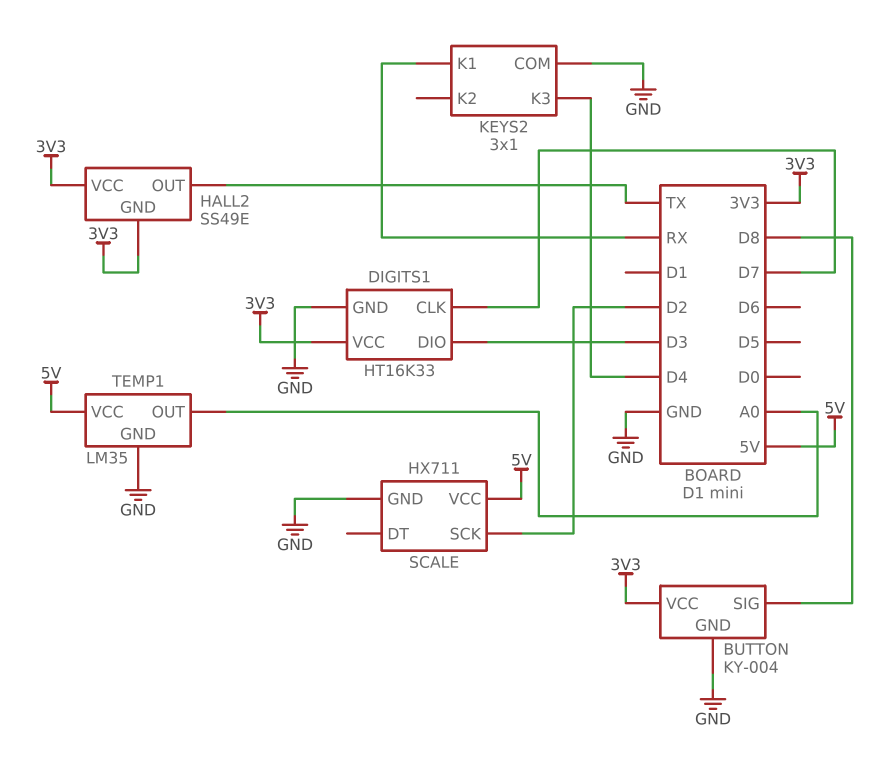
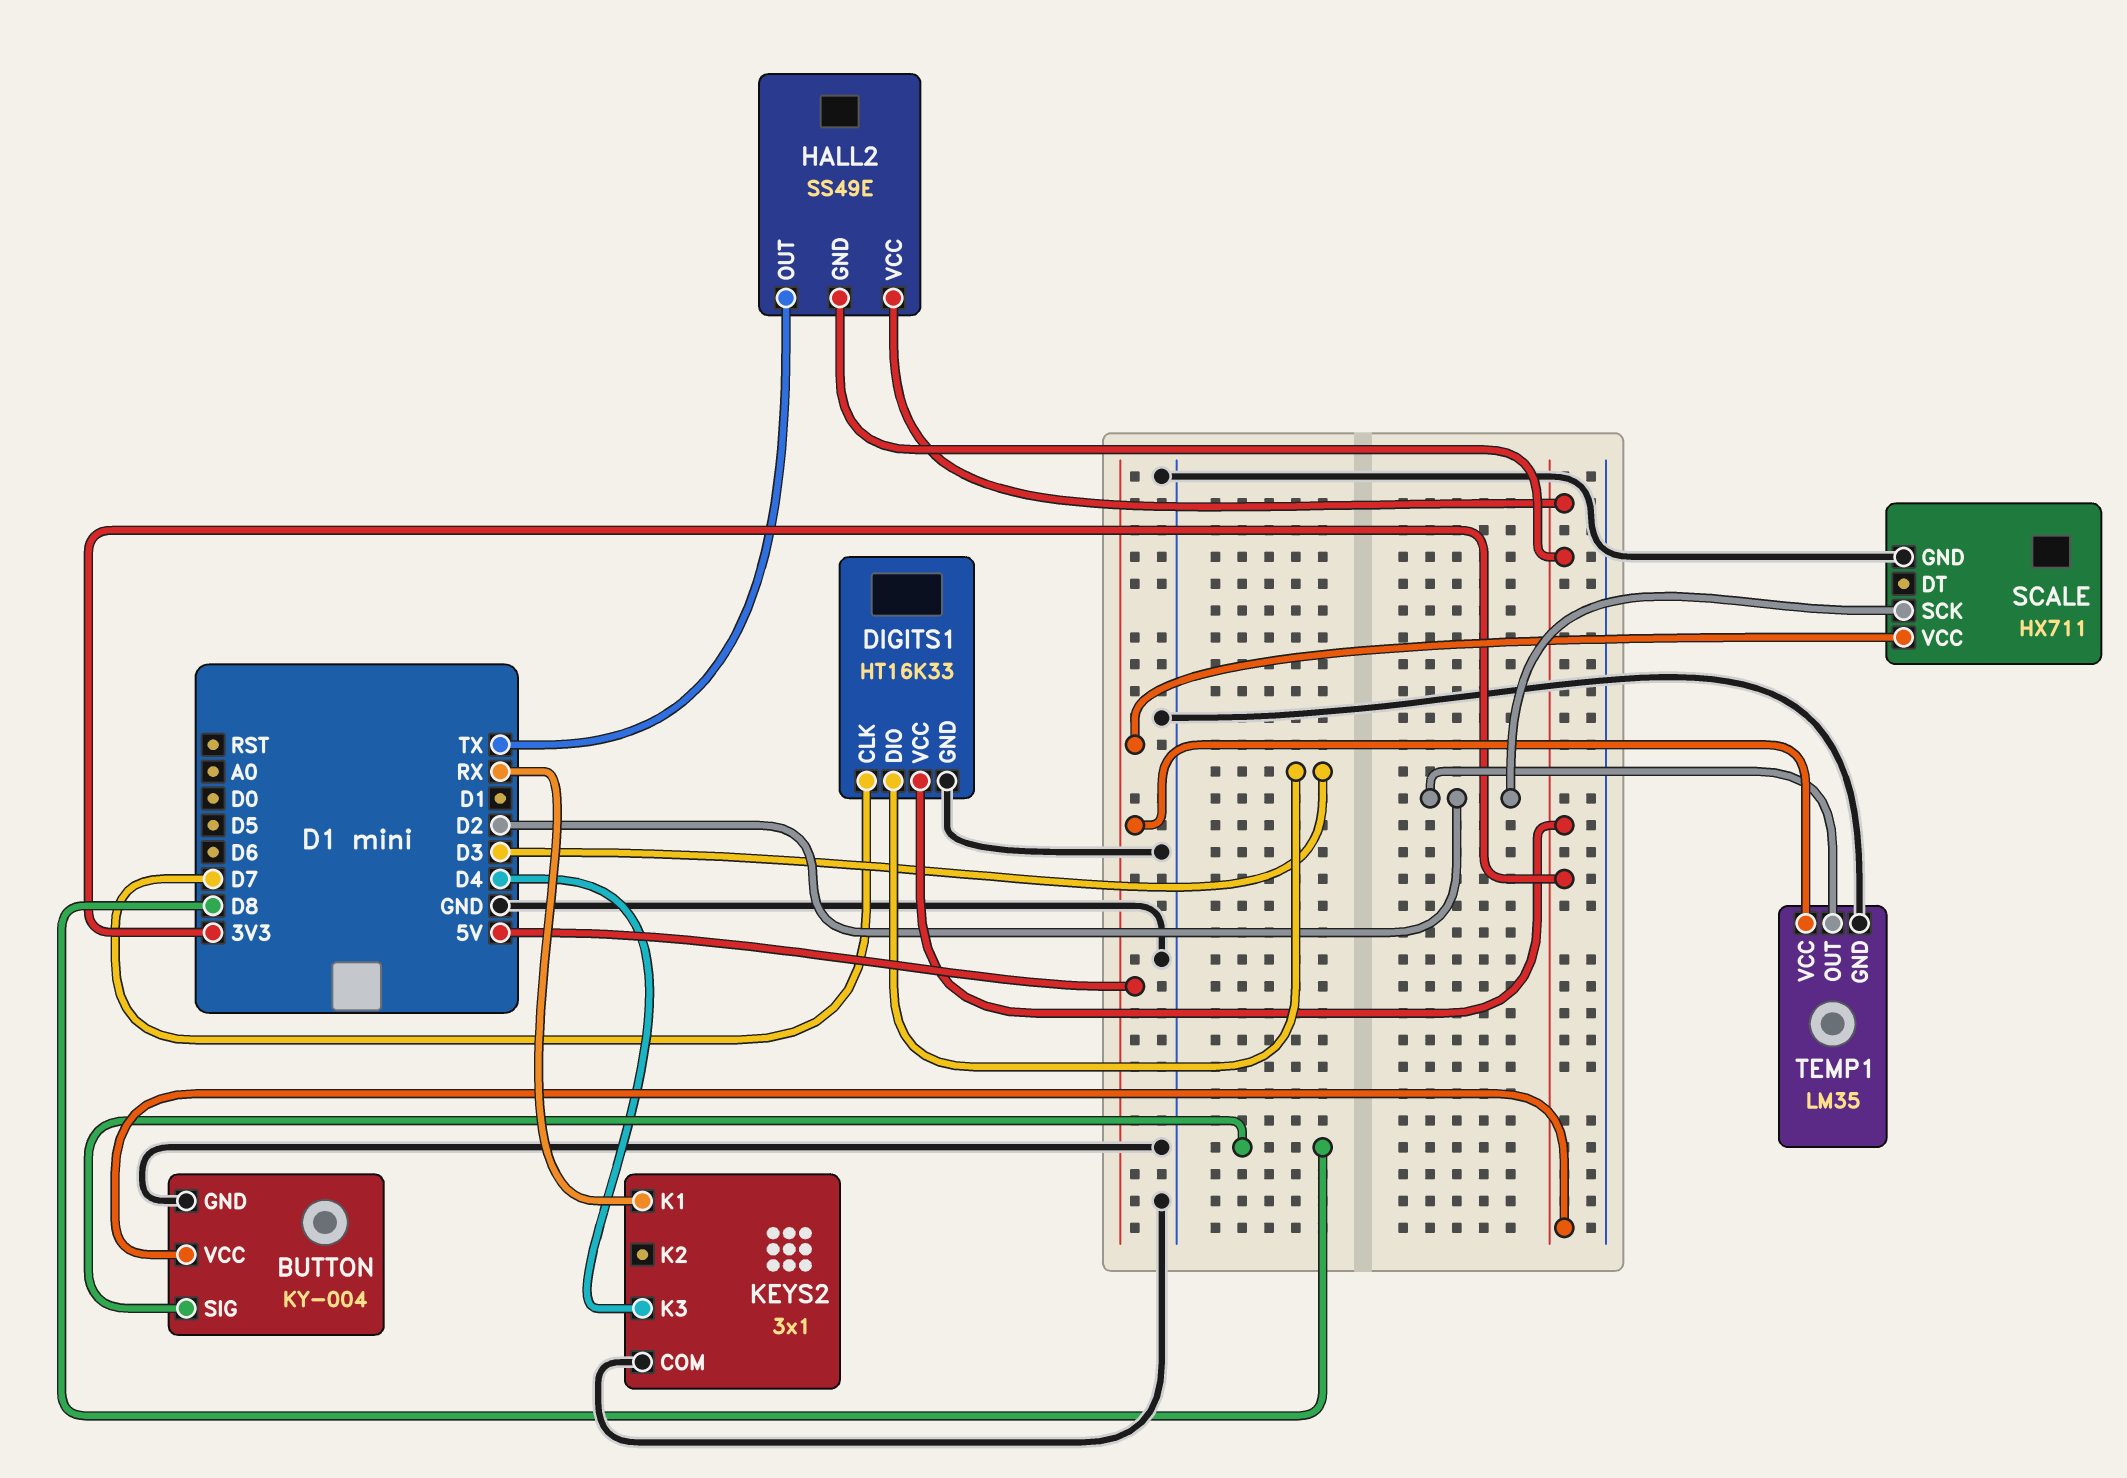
TEMP1 pin OUT: A0 -> D2

